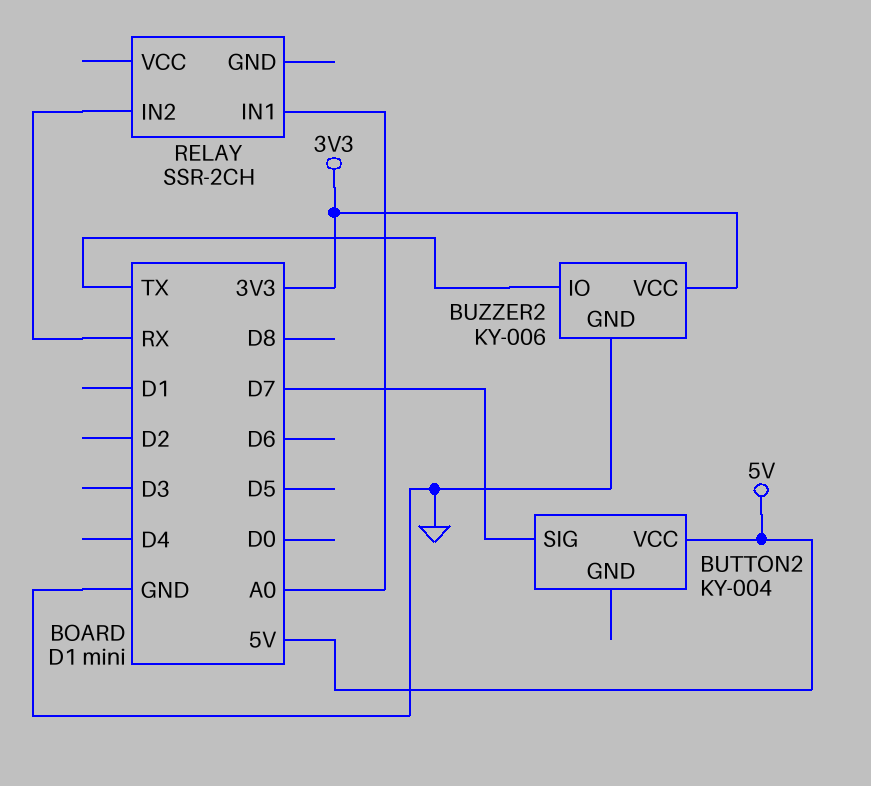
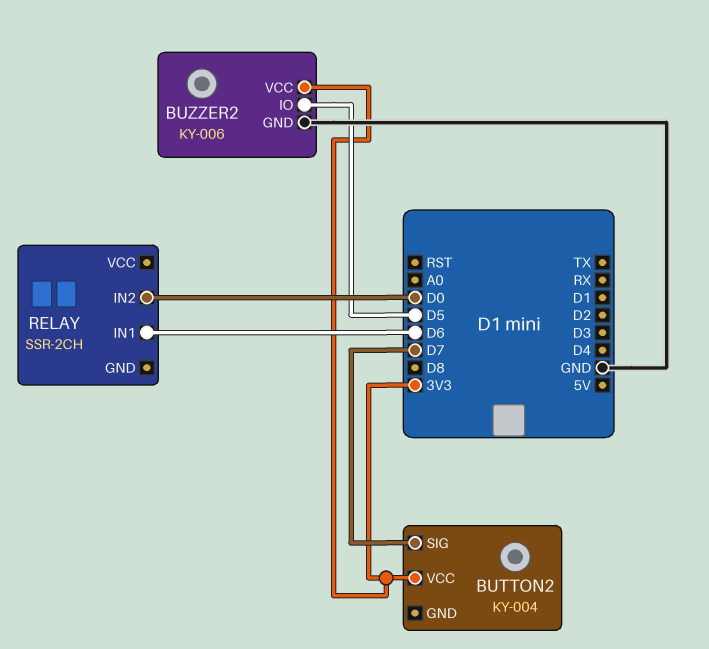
BUTTON2 pin VCC: 5V -> 3V3
BUZZER2 pin IO: TX -> D5
RELAY pin IN1: A0 -> D6
RELAY pin IN2: RX -> D0

